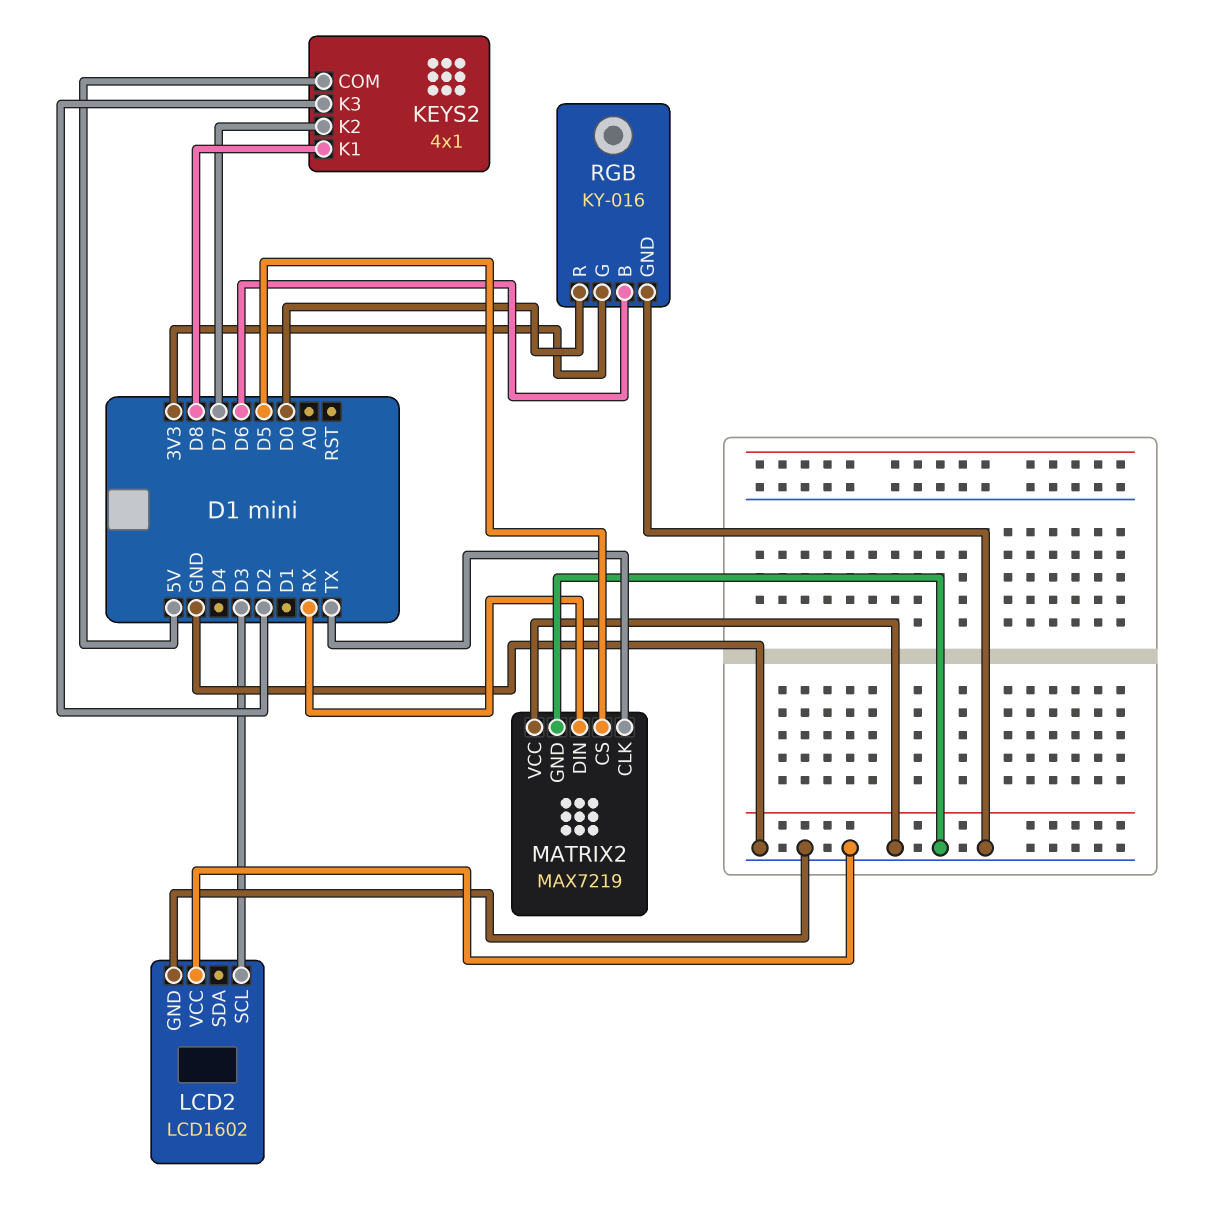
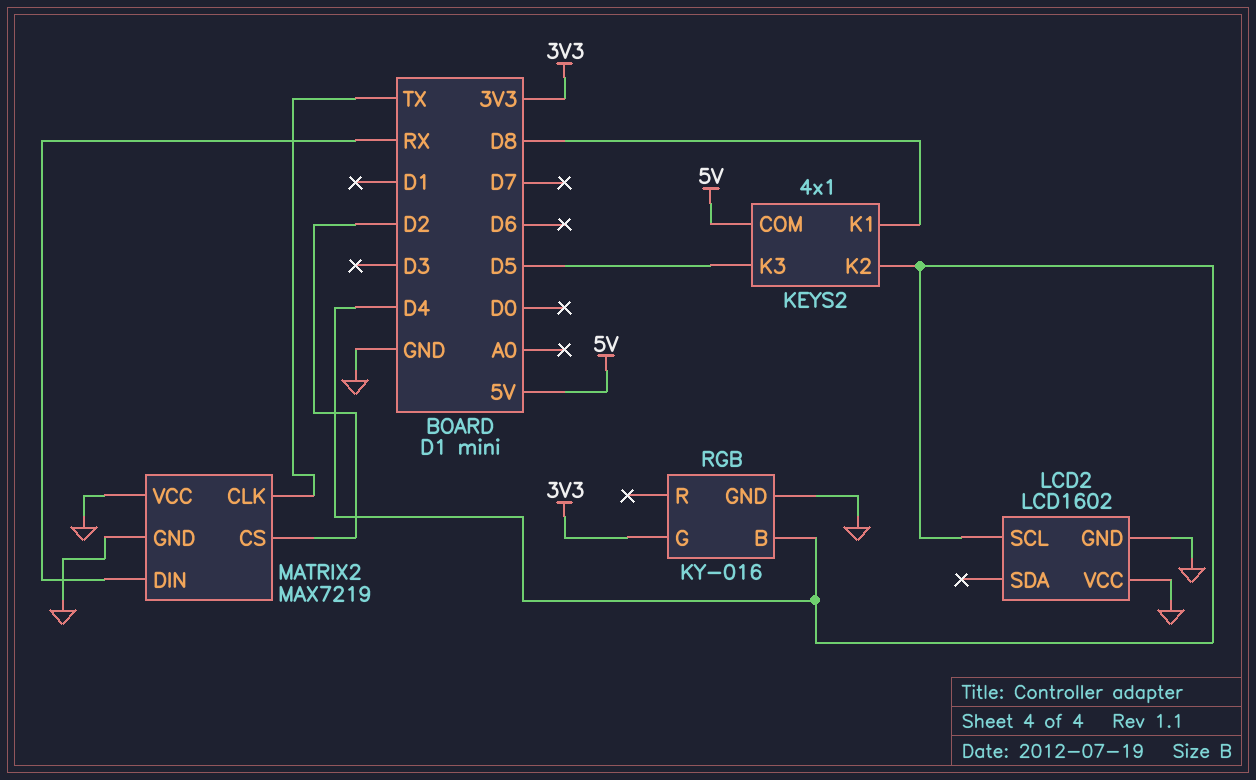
KEYS2 pin K2: D7 -> D4
KEYS2 pin K3: D2 -> D5
LCD2 pin SCL: D3 -> D4
MATRIX2 pin CS: D5 -> D2
RGB pin B: D6 -> D4
RGB pin R: D0 -> none

